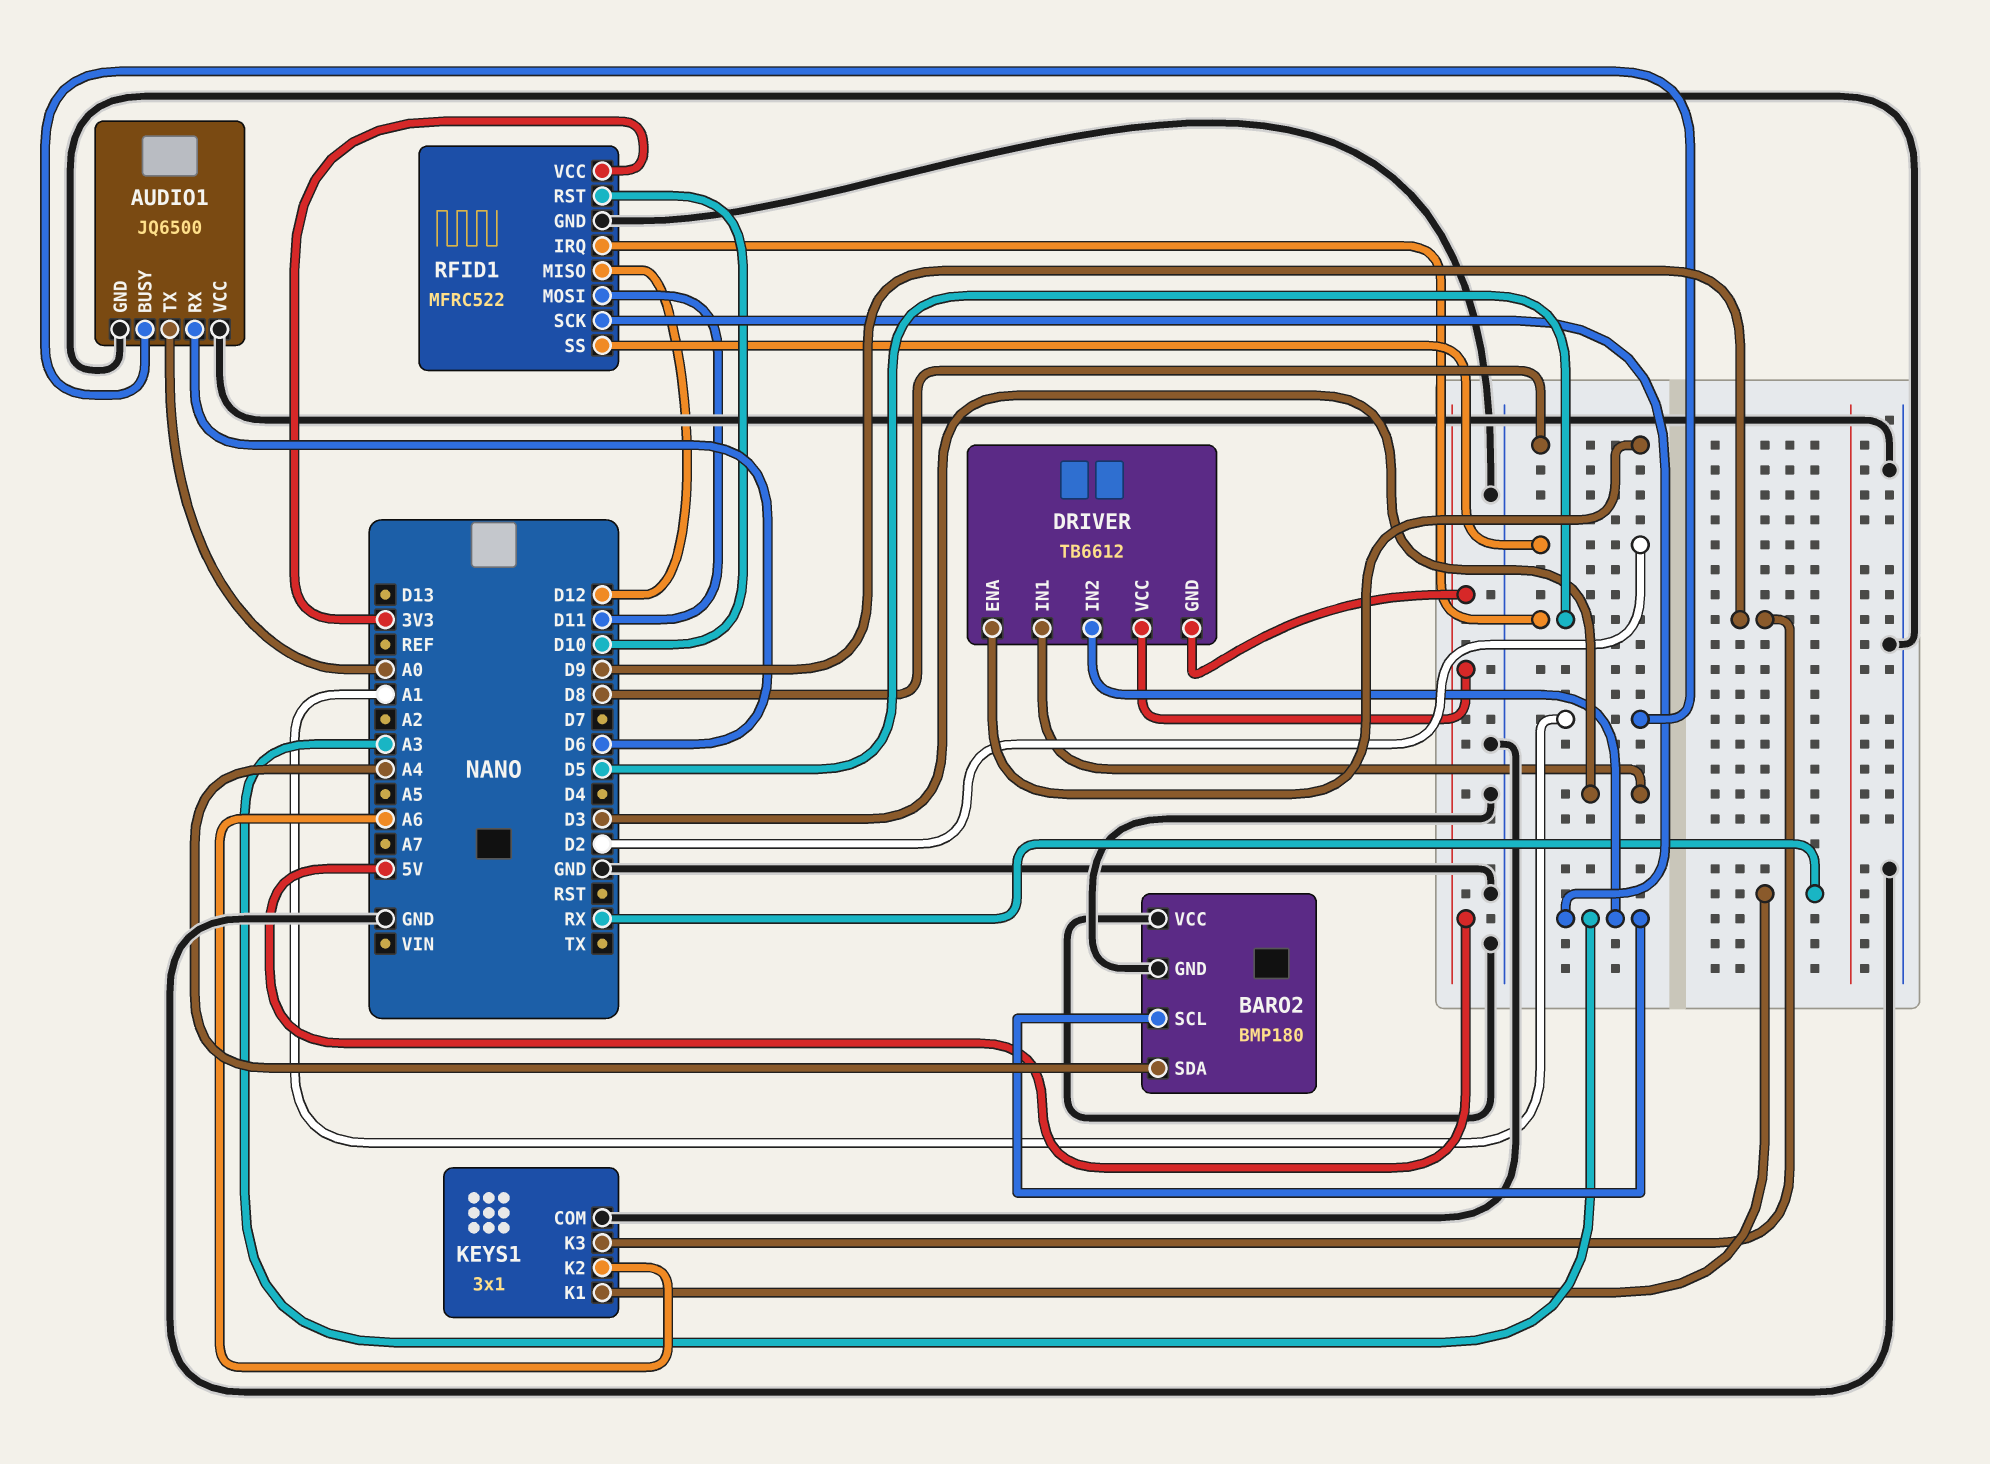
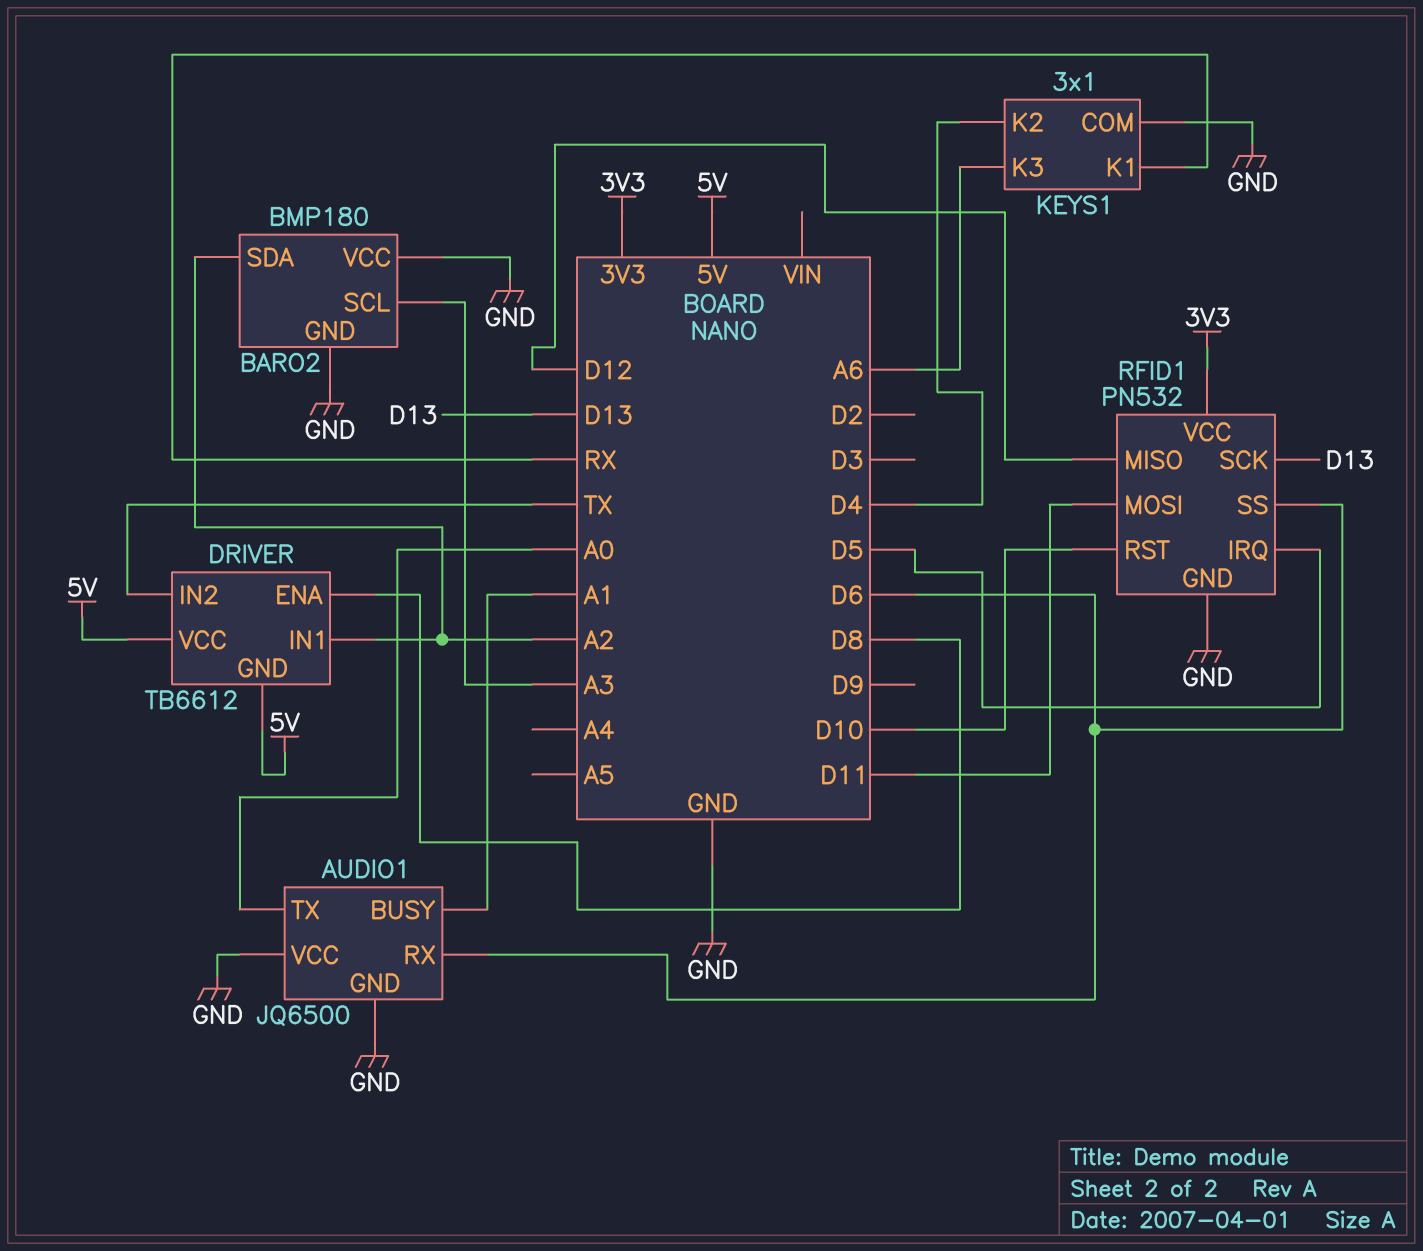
BARO2 pin SDA: A4 -> A2
DRIVER pin IN1: D3 -> A2
DRIVER pin IN2: A3 -> TX
KEYS1 pin K2: A6 -> D4
KEYS1 pin K3: D9 -> A6
RFID1: MFRC522 -> PN532
RFID1 pin SCK: A3 -> D13
RFID1 pin SS: D2 -> D6

